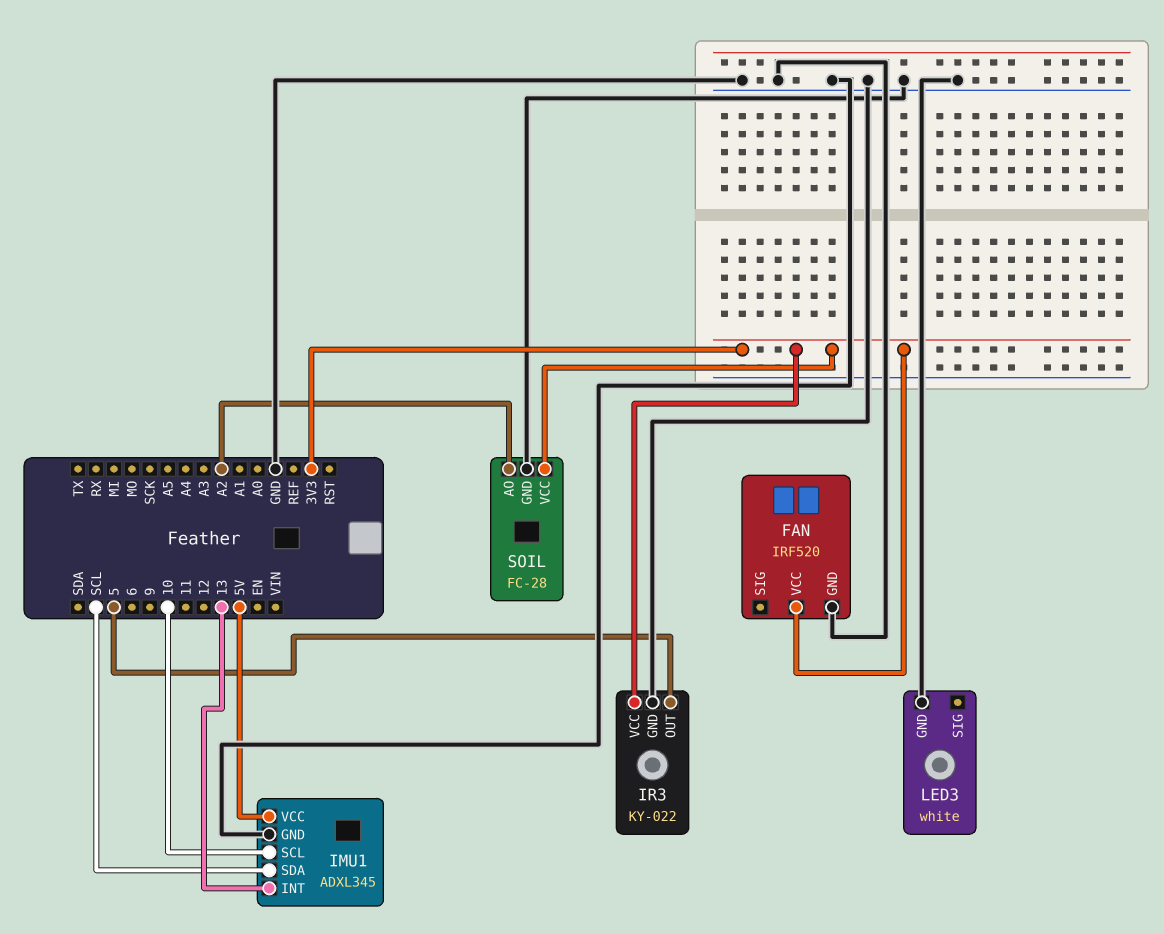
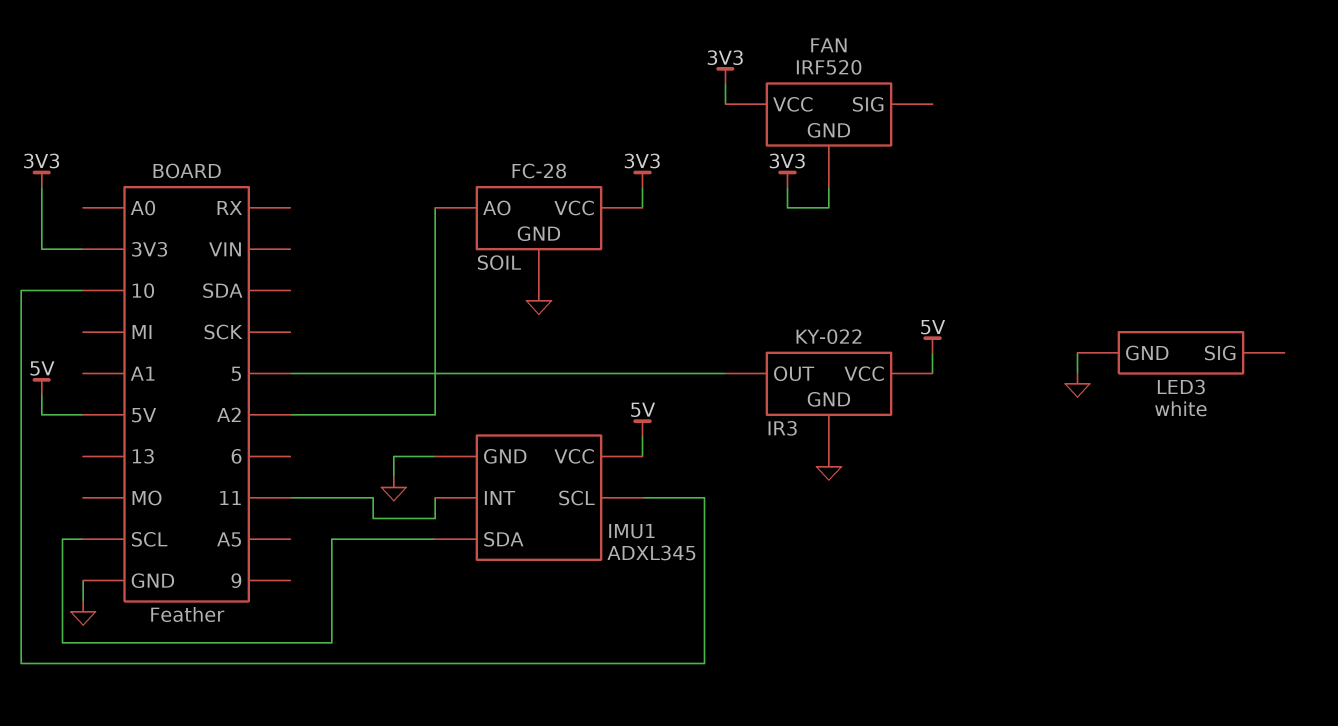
FAN pin GND: GND -> 3V3
IMU1 pin INT: 13 -> 11
IR3 pin VCC: 3V3 -> 5V

